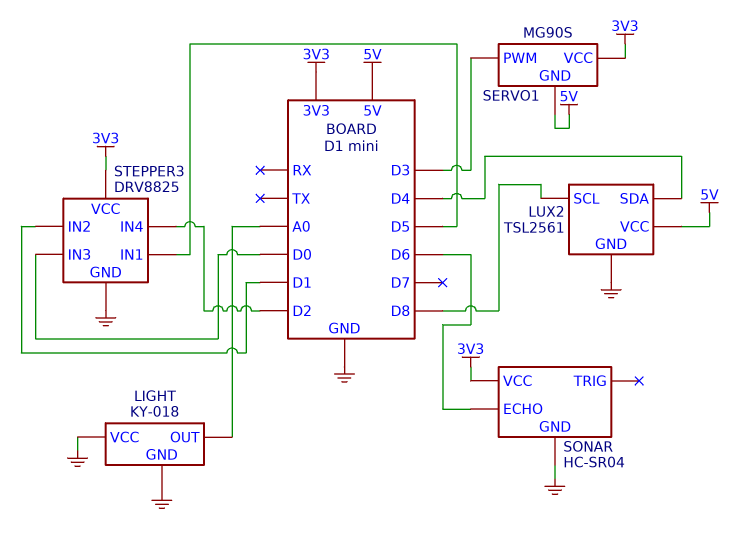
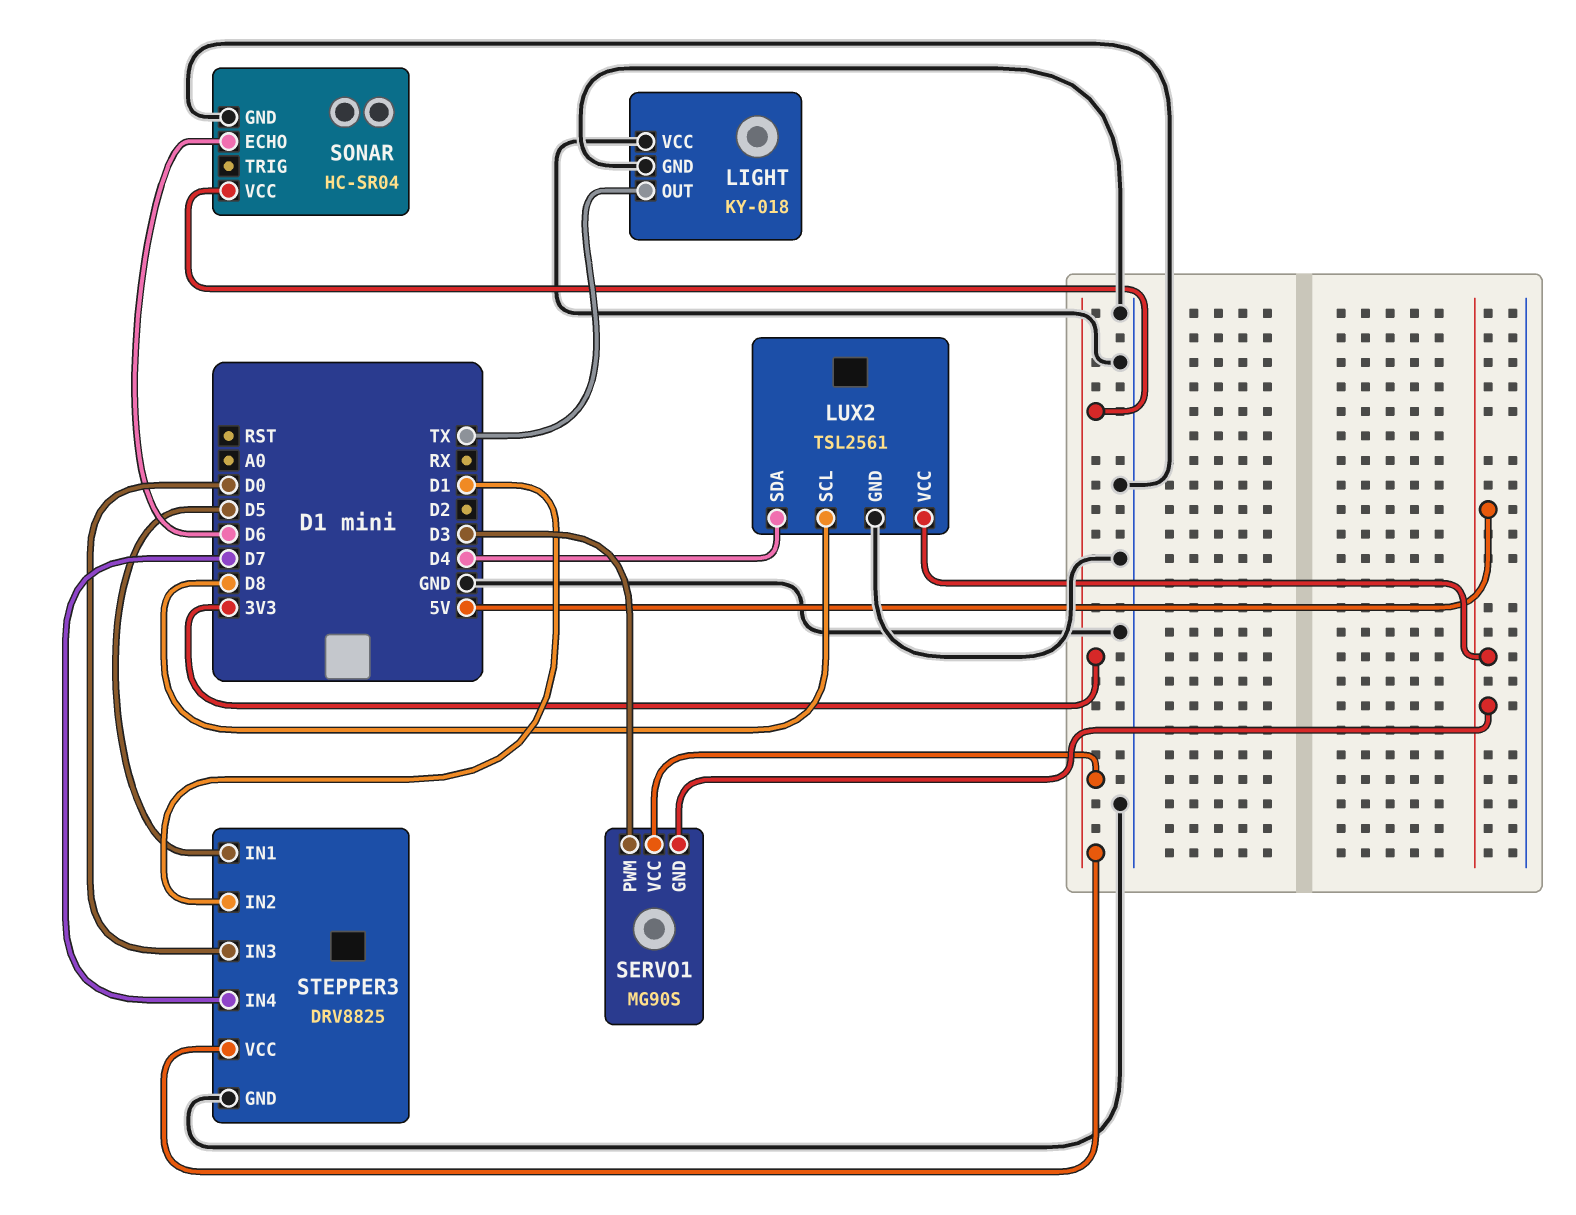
LIGHT pin OUT: A0 -> TX
STEPPER3 pin IN4: D2 -> D7

